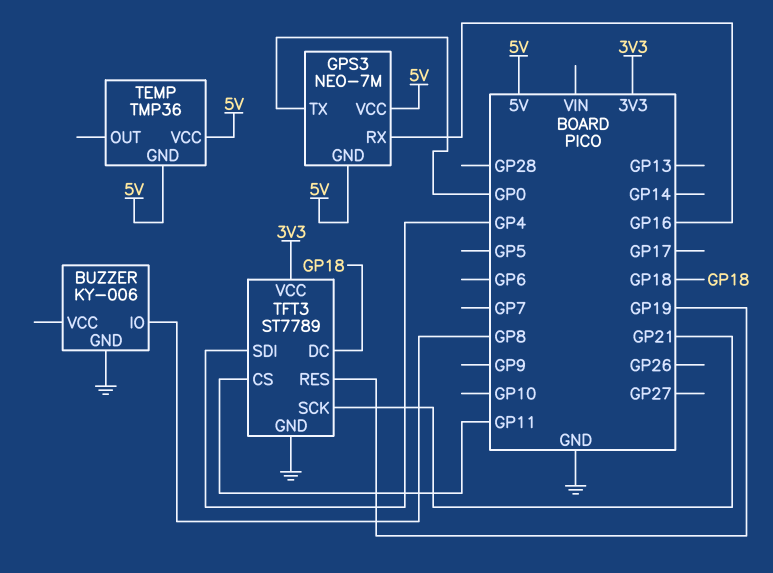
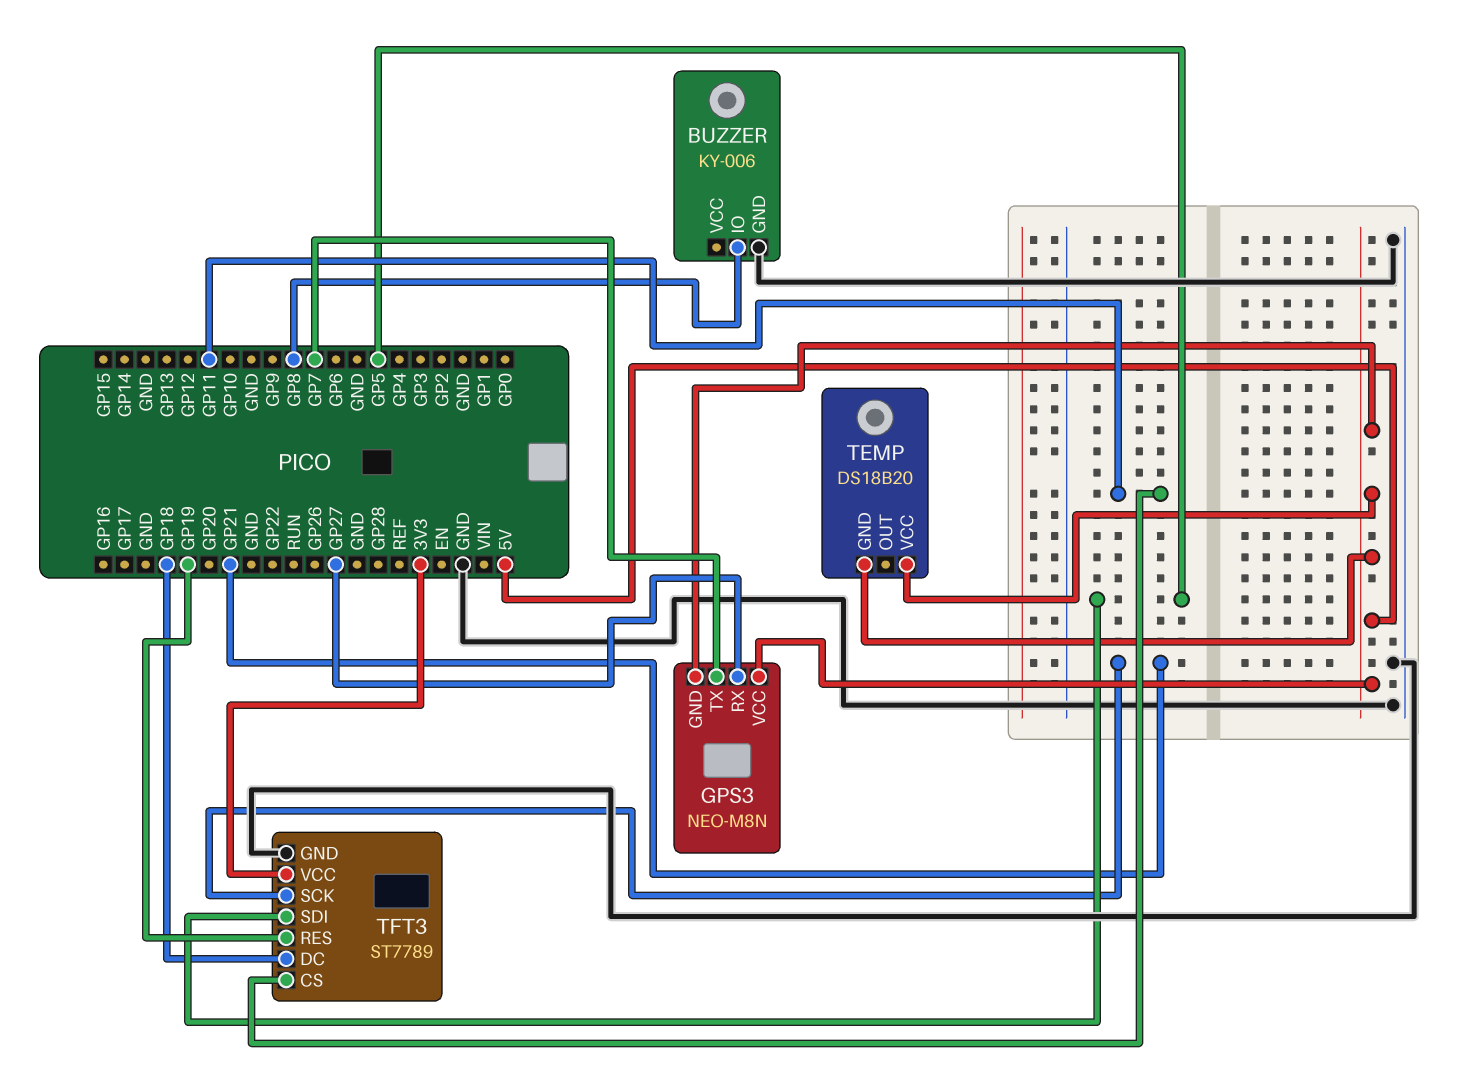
GPS3: NEO-7M -> NEO-M8N
GPS3 pin RX: GP16 -> GP27
GPS3 pin TX: GP0 -> GP7
TEMP: TMP36 -> DS18B20
TFT3 pin SDI: GP4 -> GP5

